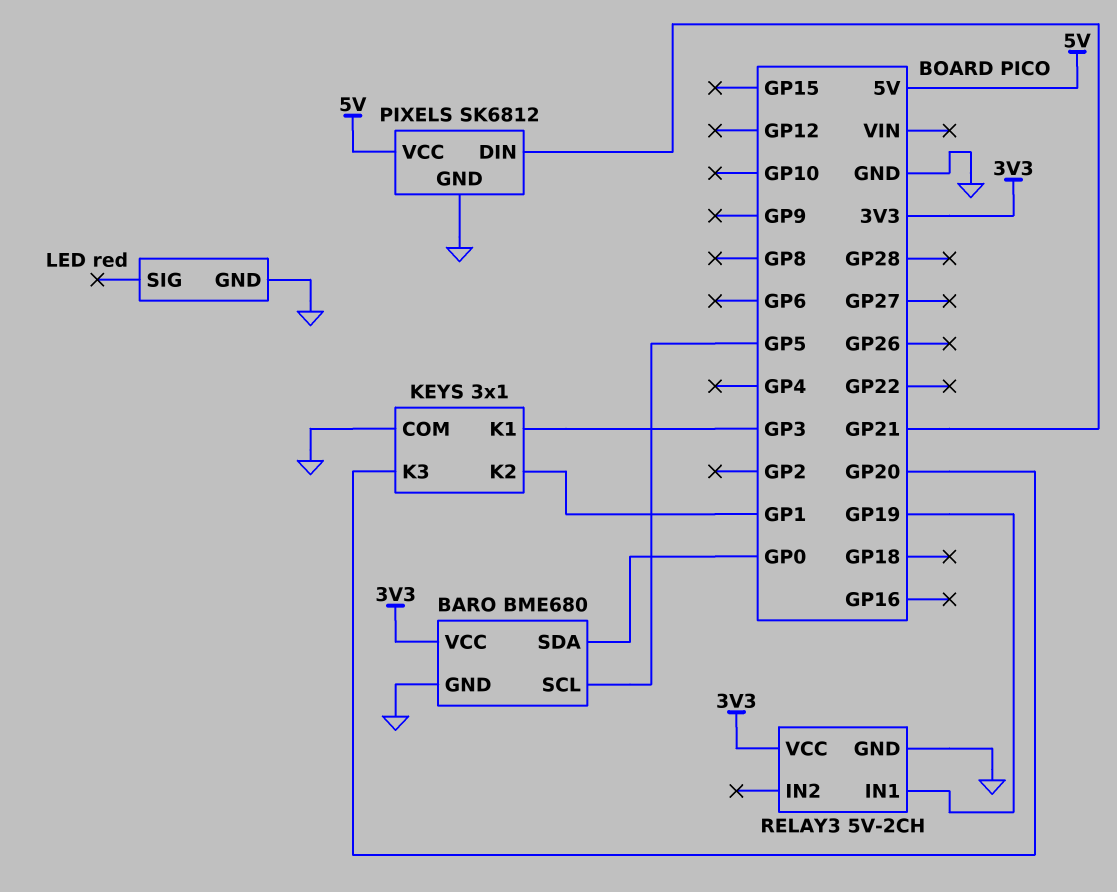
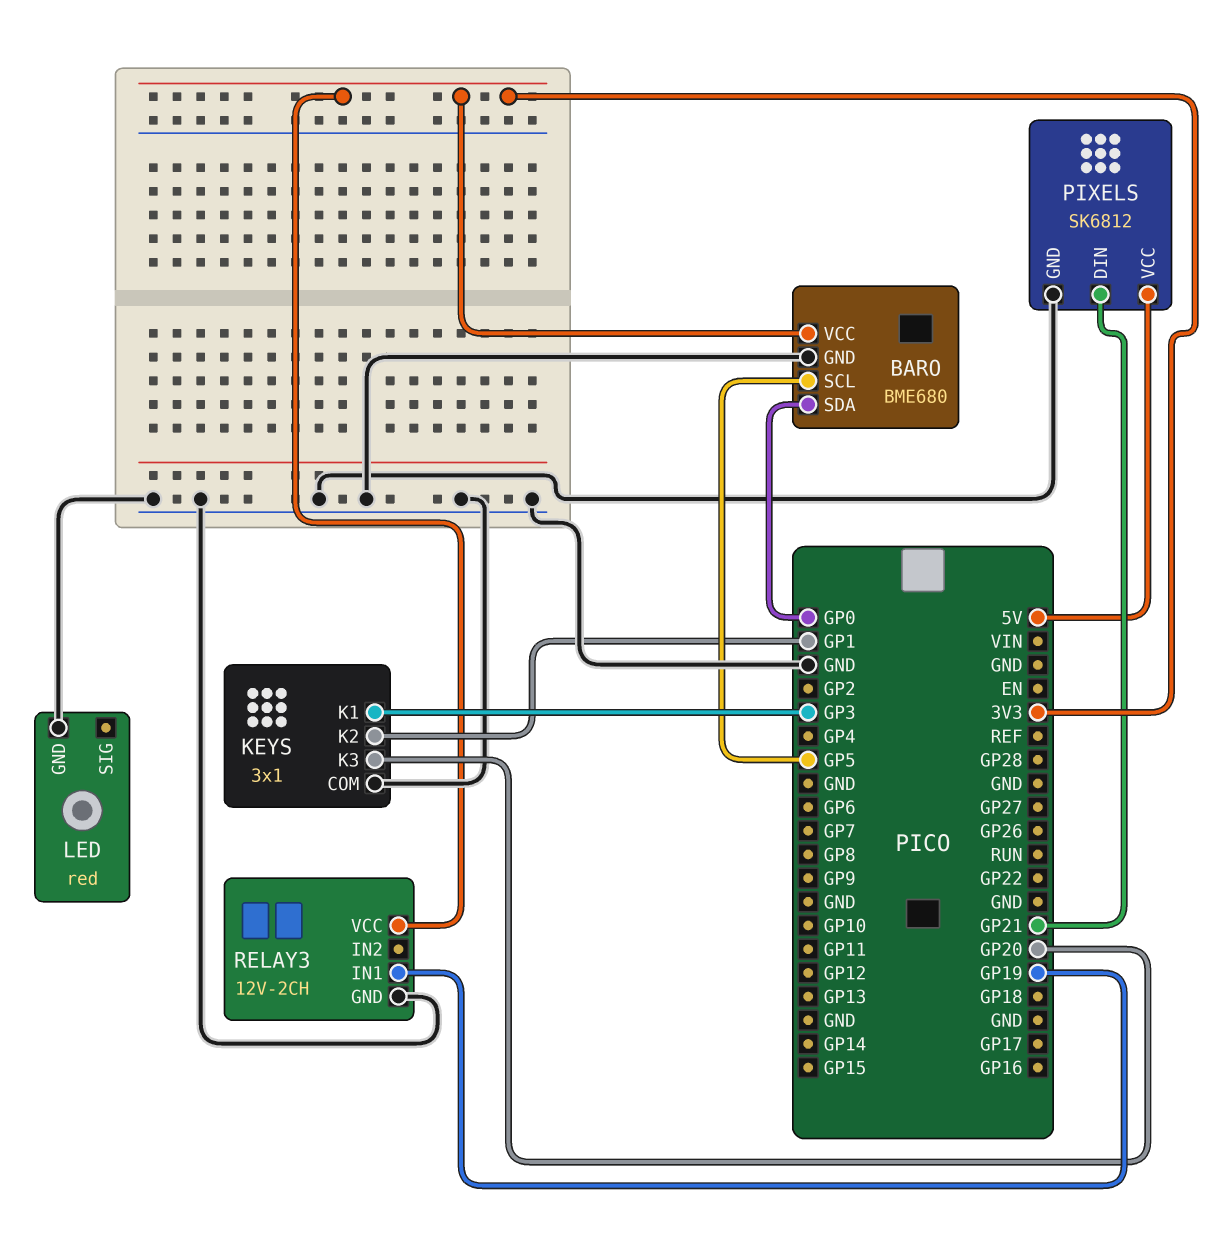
RELAY3: 5V-2CH -> 12V-2CH

